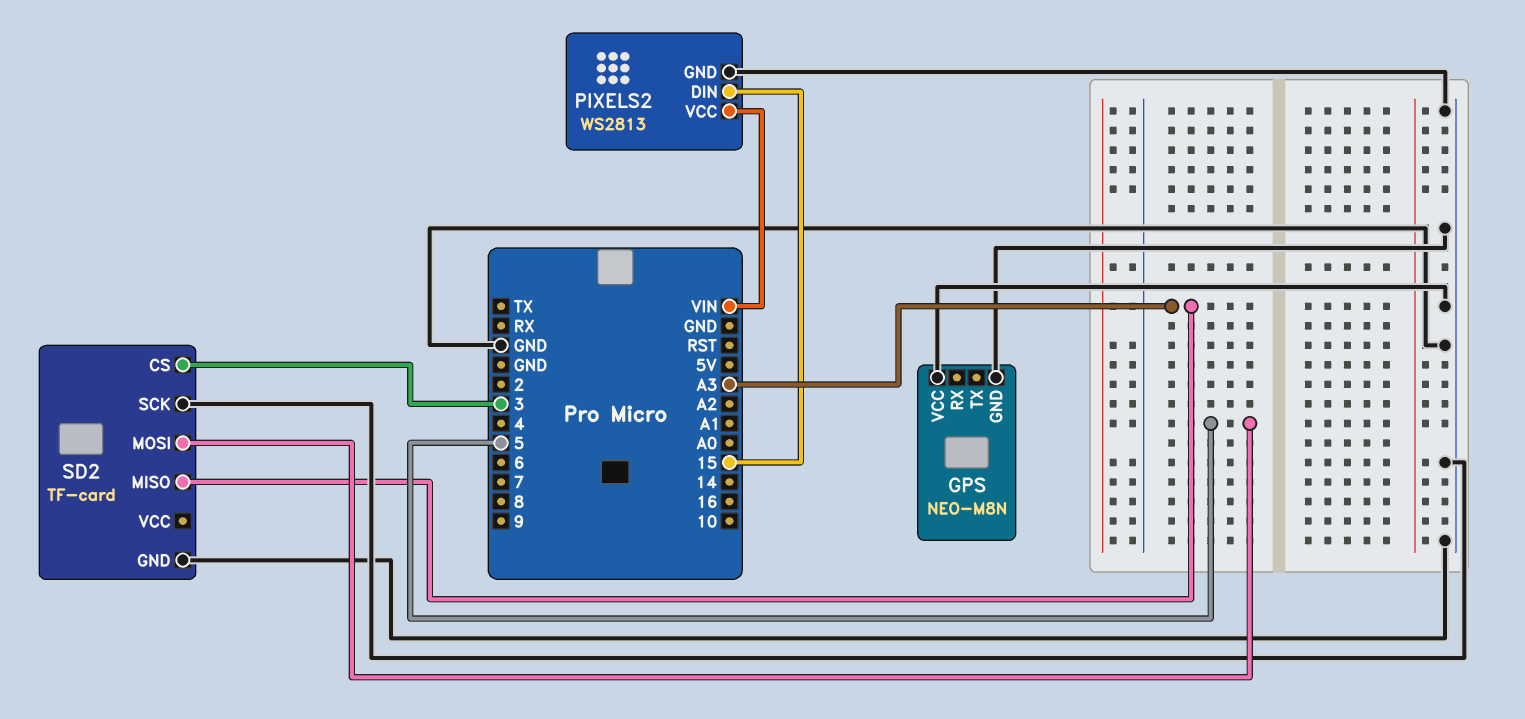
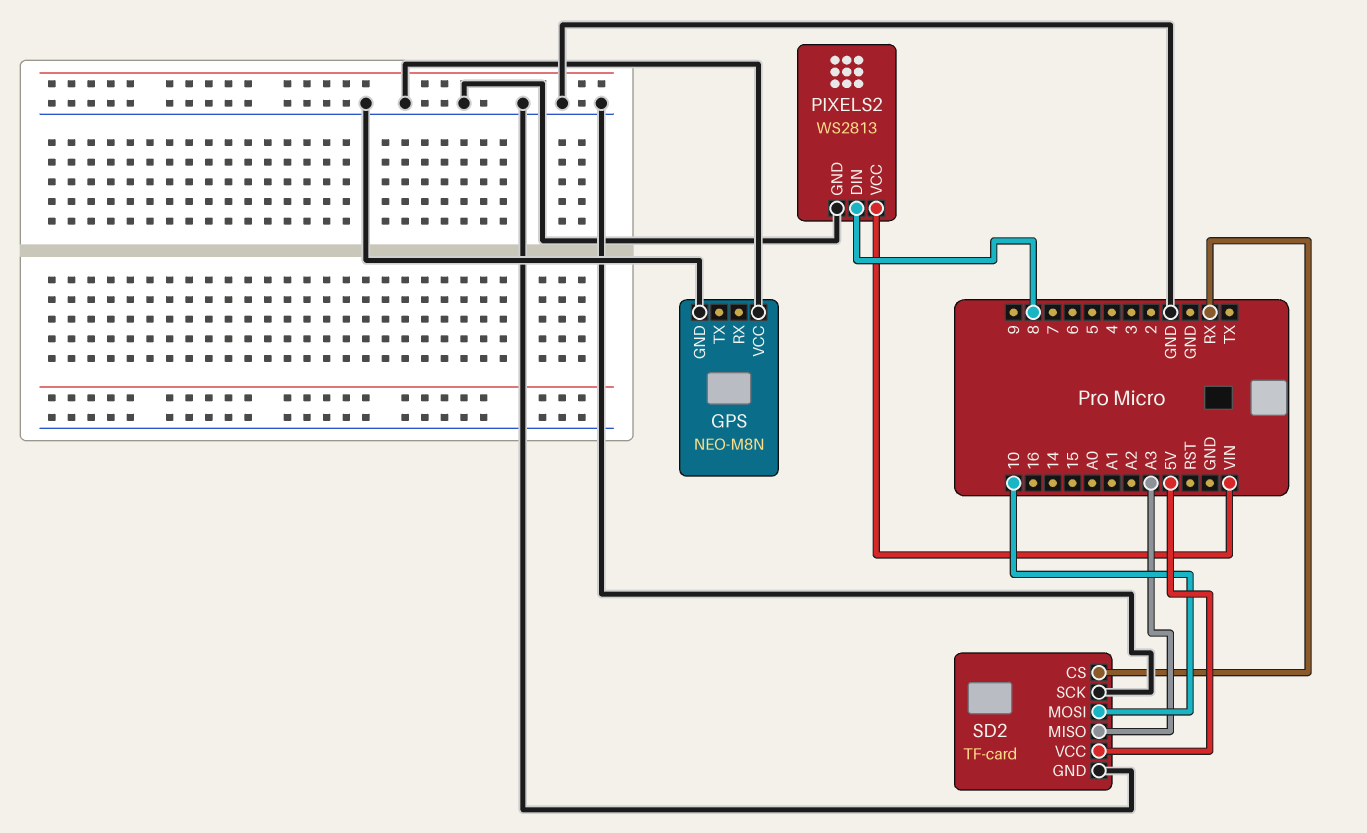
PIXELS2 pin DIN: 15 -> 8
SD2 pin CS: 3 -> RX
SD2 pin MOSI: 5 -> 10
SD2 pin VCC: none -> 5V

